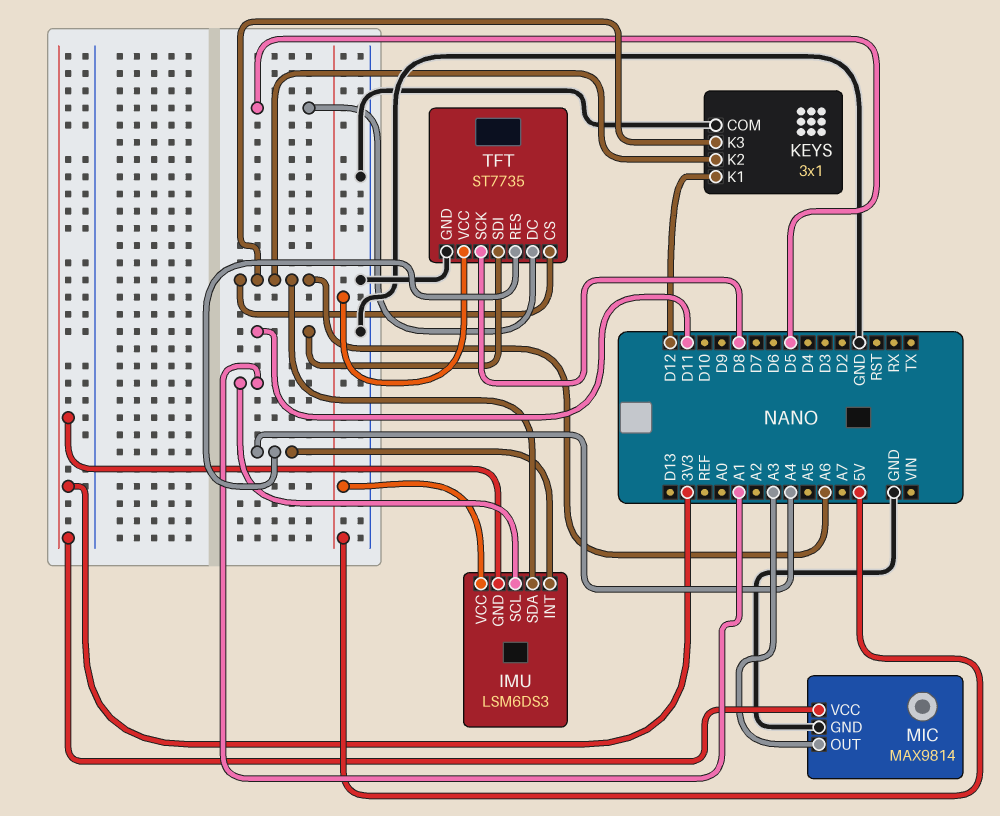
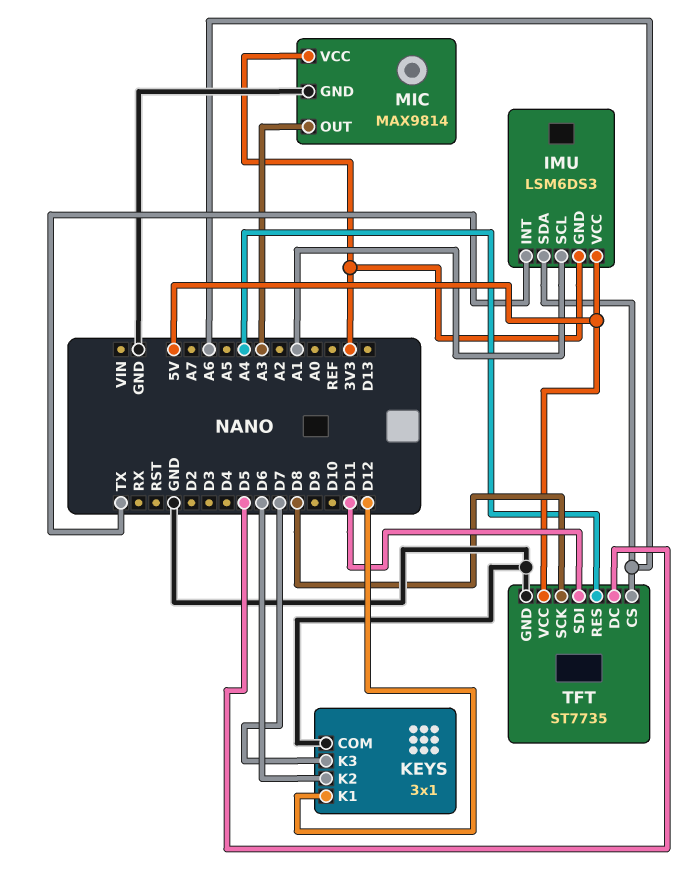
IMU pin INT: A4 -> TX
KEYS pin K2: A6 -> D6
KEYS pin K3: A6 -> D7

